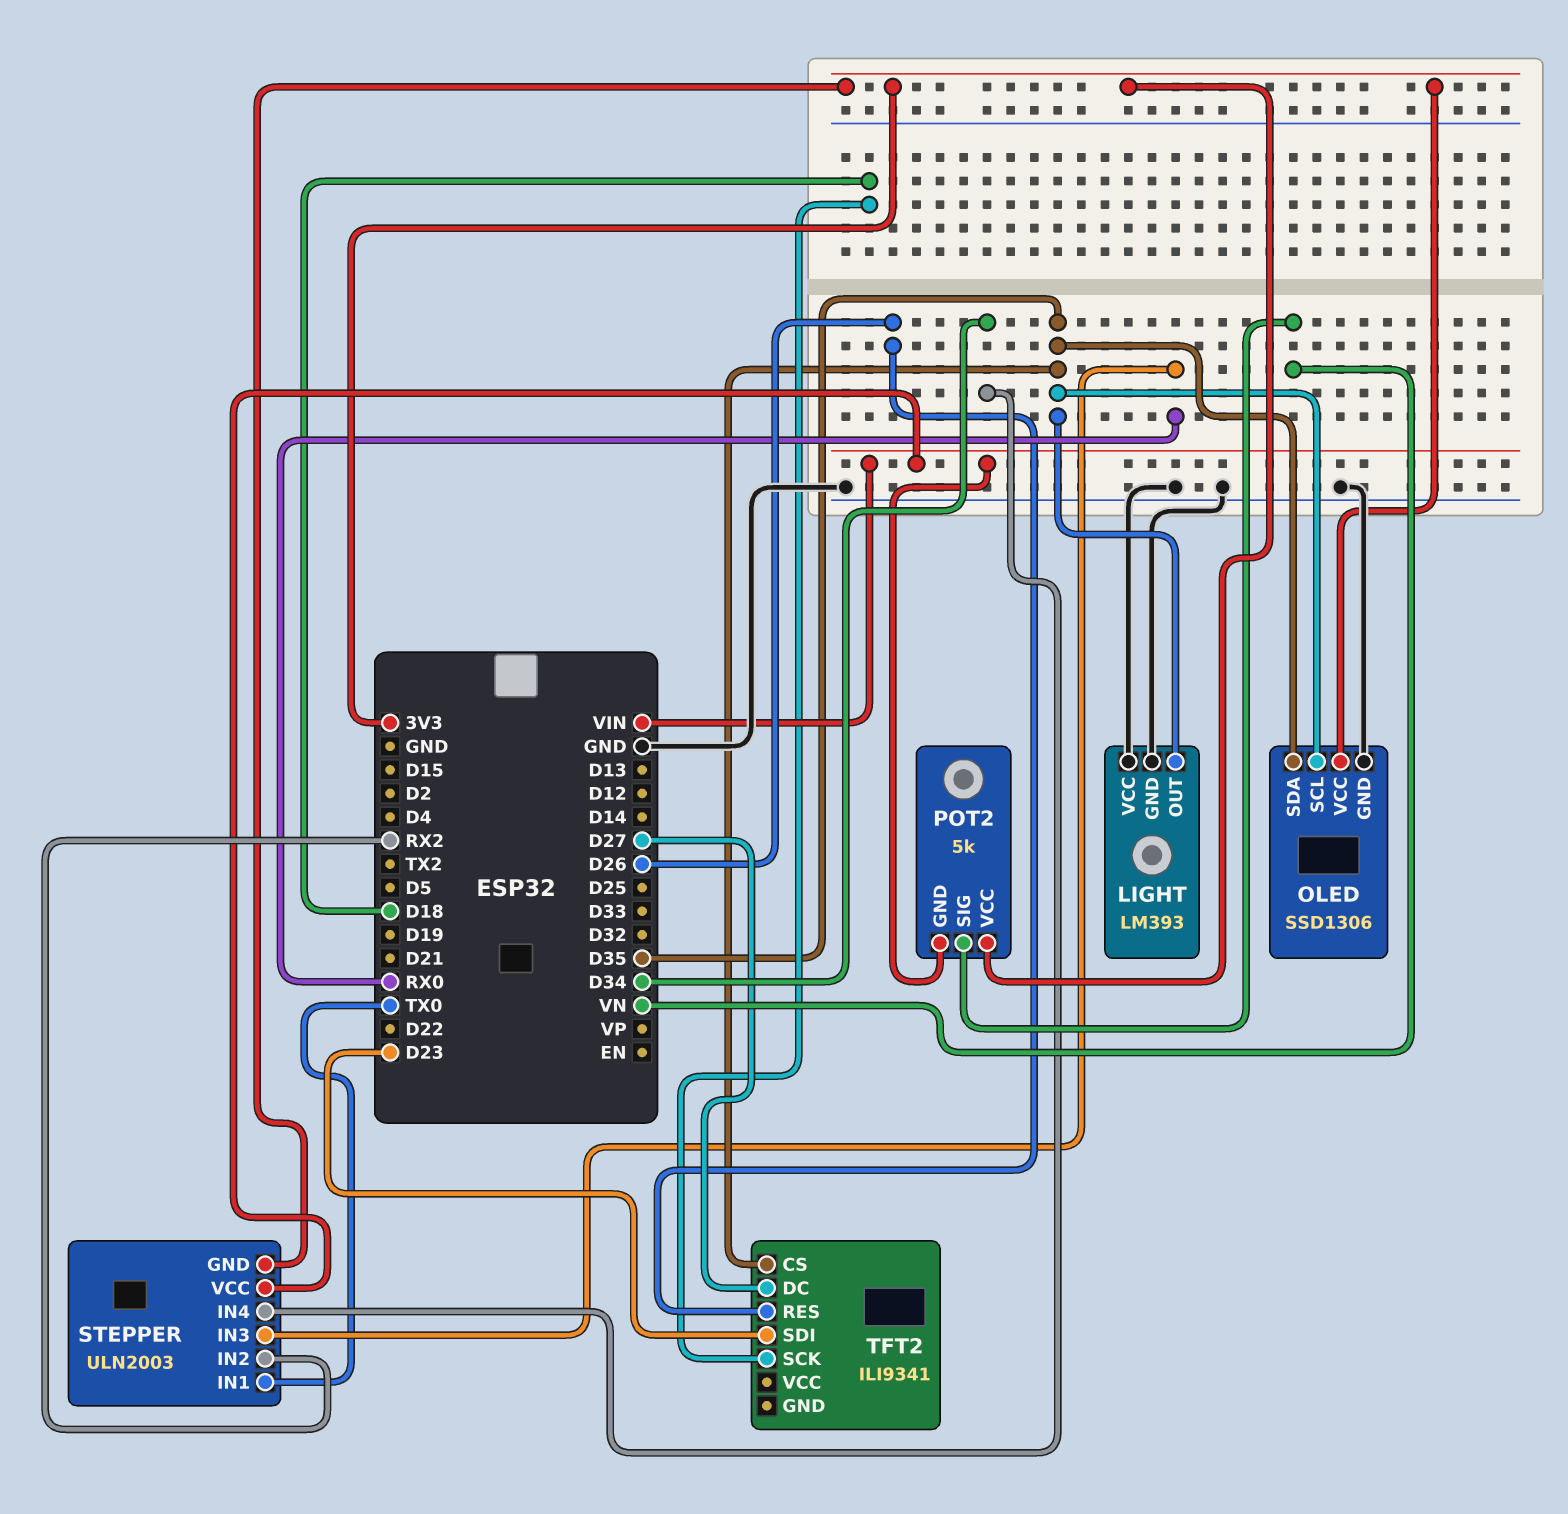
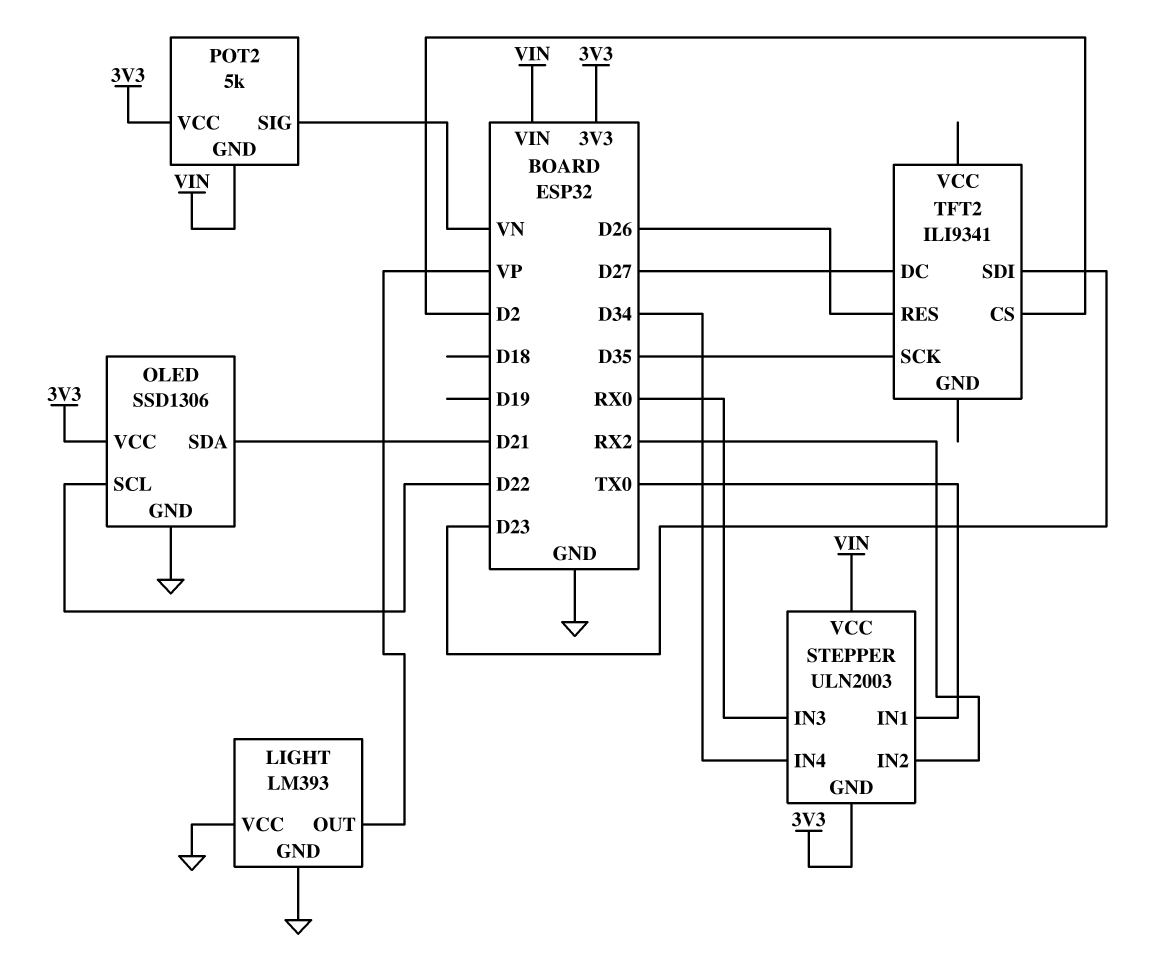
LIGHT pin OUT: D35 -> VP
OLED pin SCL: D35 -> D22
OLED pin SDA: D35 -> D21
TFT2 pin CS: D35 -> D2
TFT2 pin SCK: D18 -> D35

